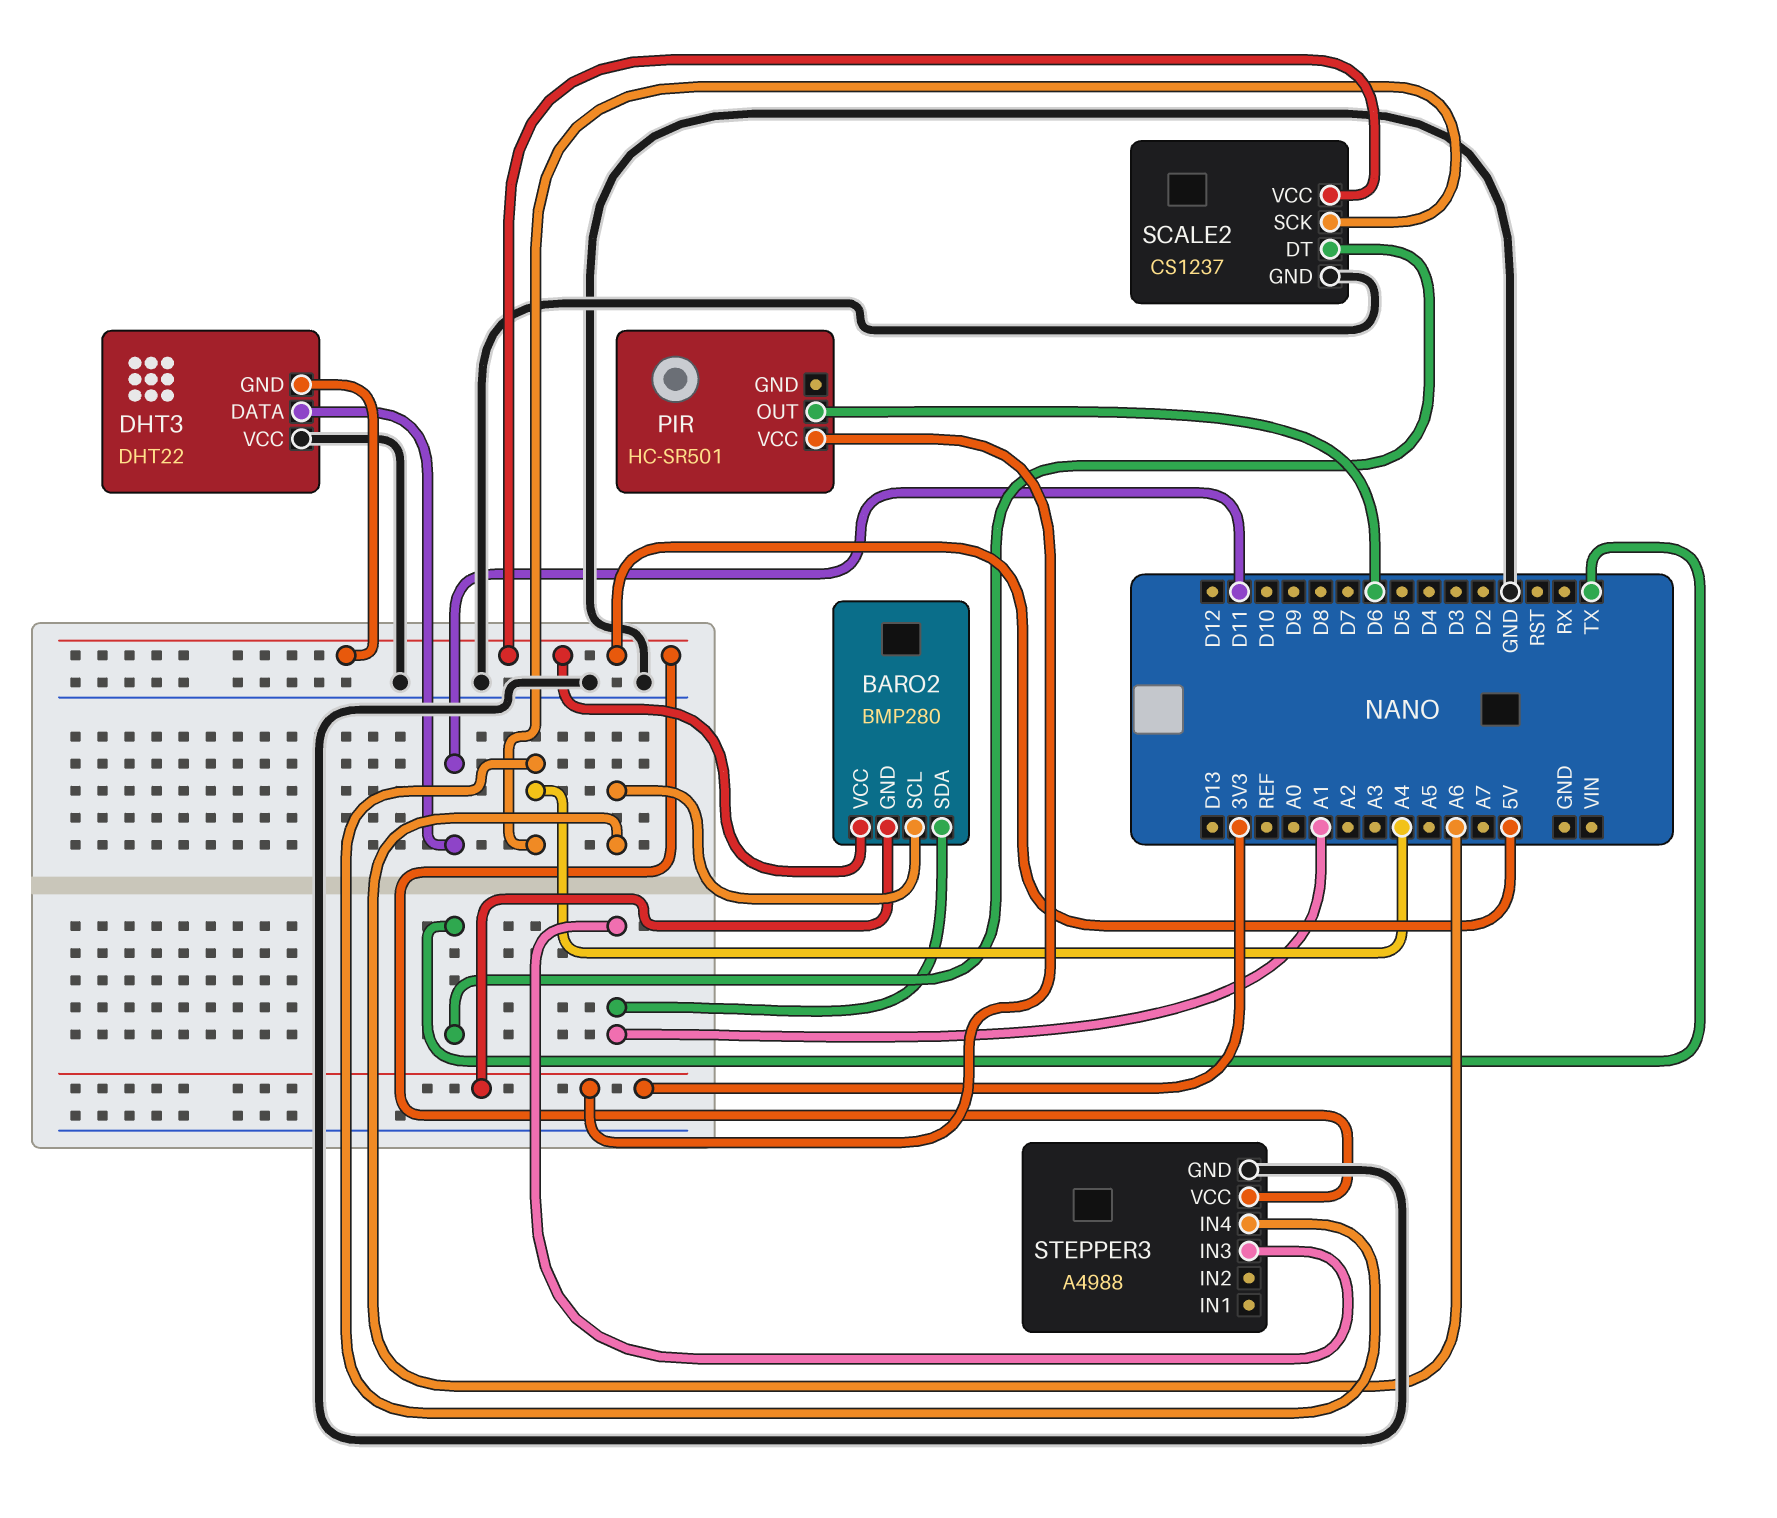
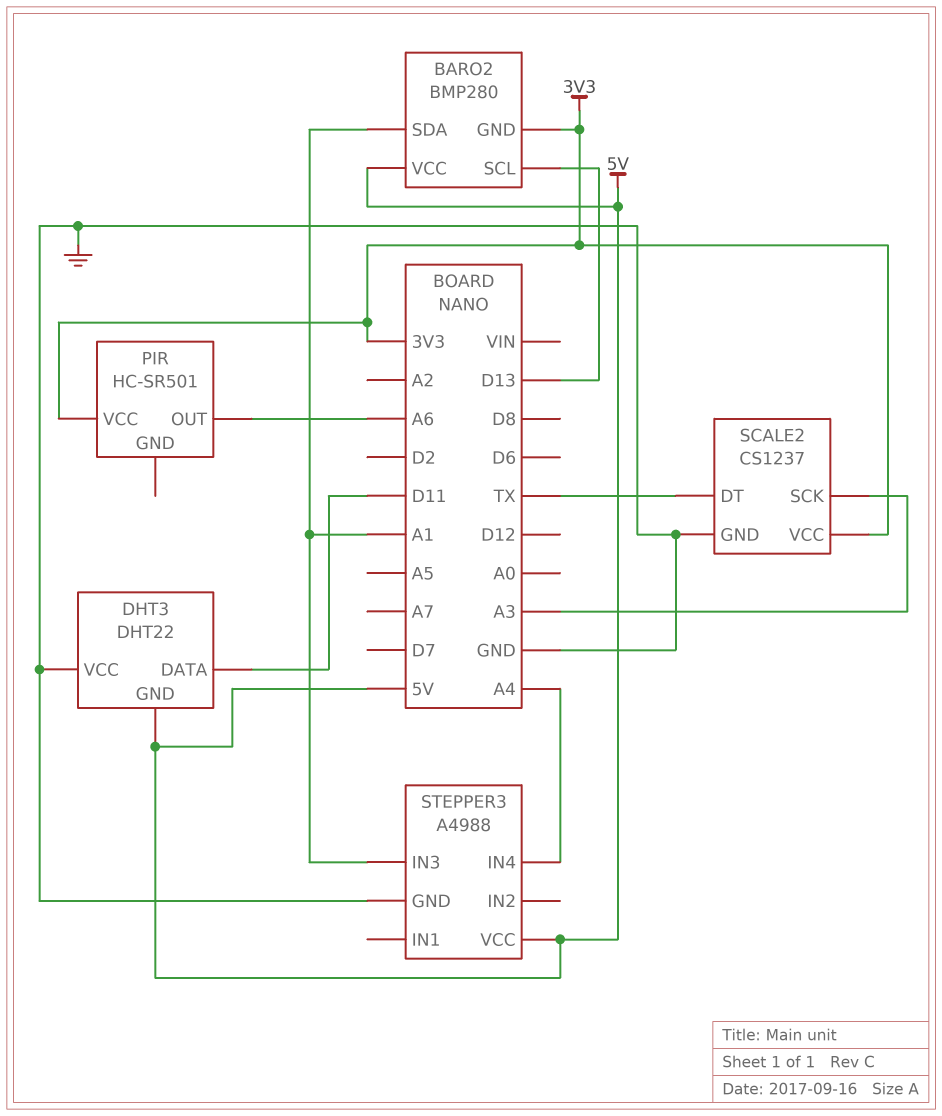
BARO2 pin SCL: A6 -> D13
PIR pin OUT: D6 -> A6
SCALE2 pin SCK: A4 -> A3
SCALE2 pin VCC: 5V -> 3V3

